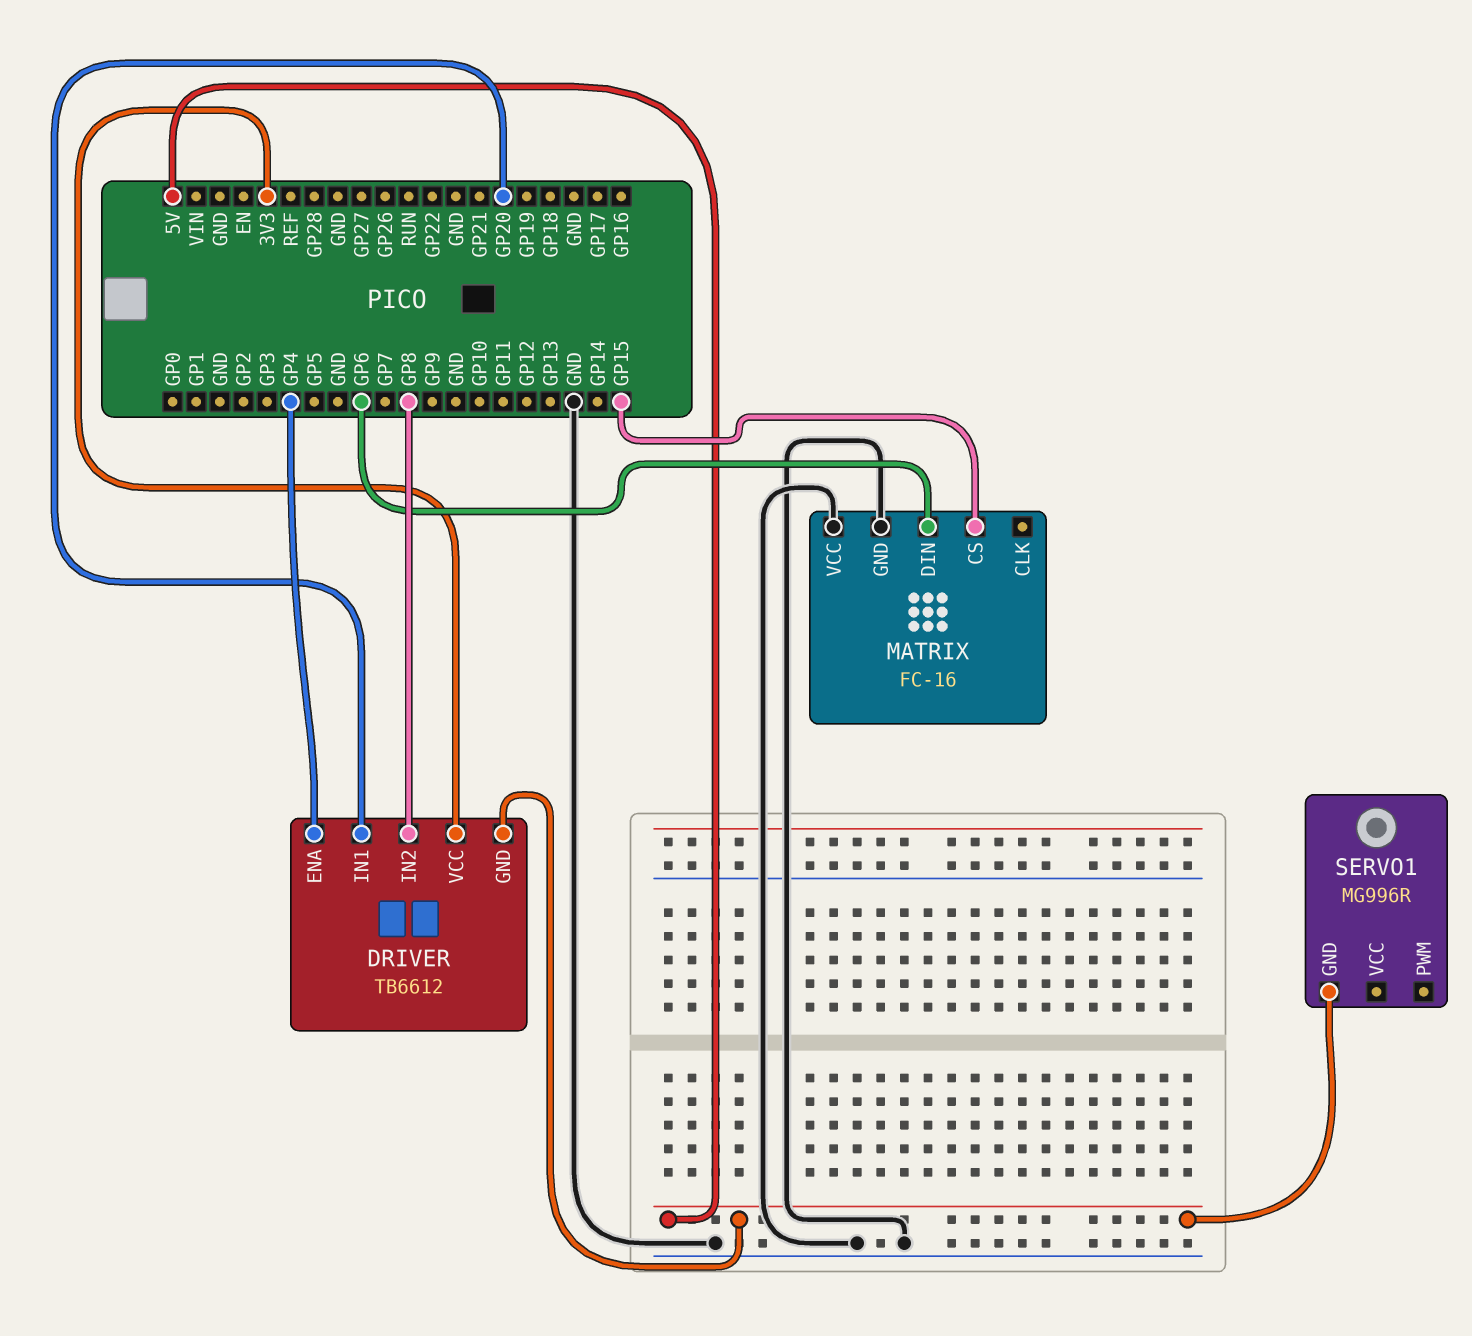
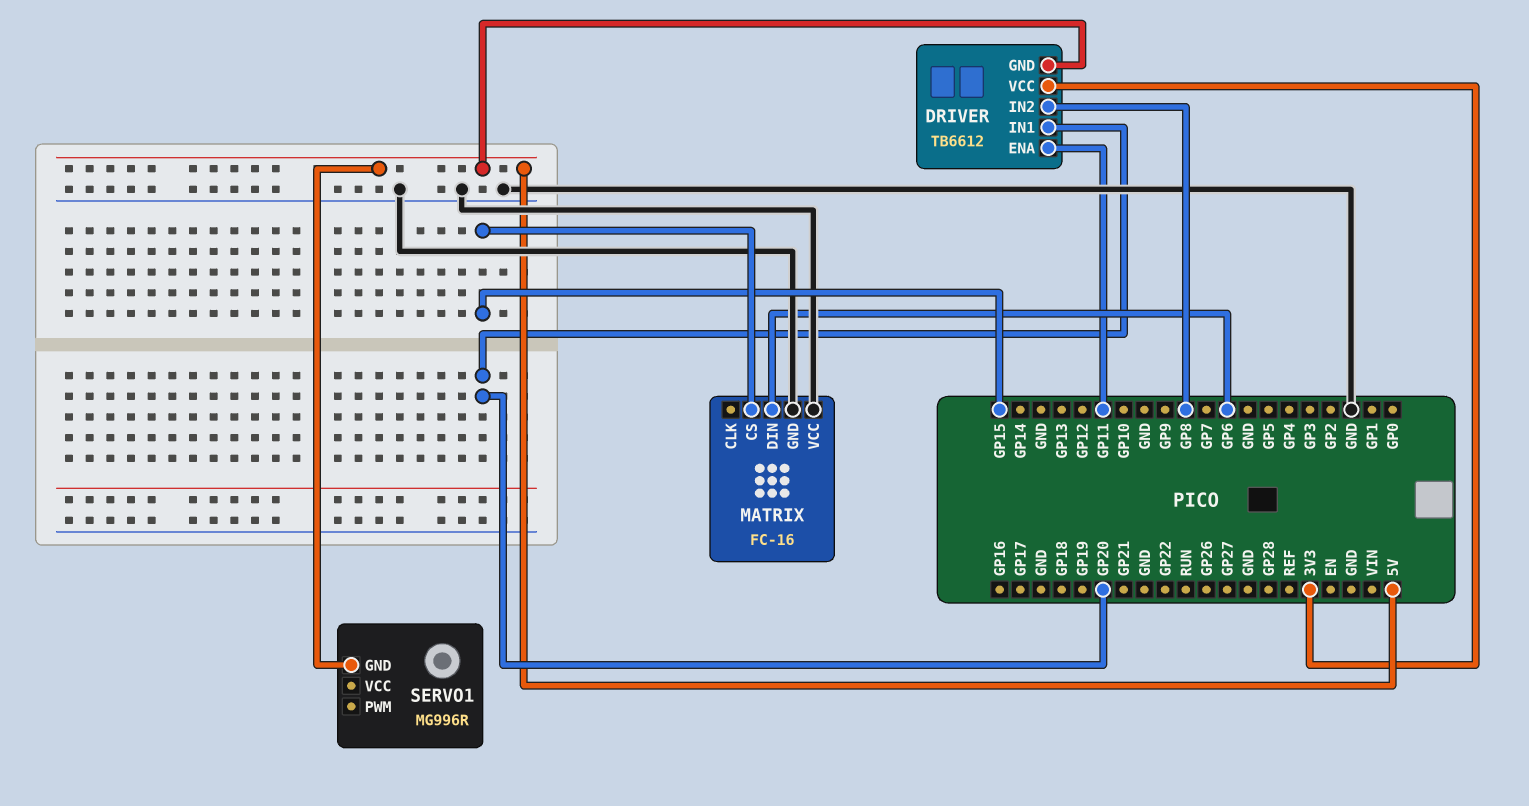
DRIVER pin ENA: GP4 -> GP11

